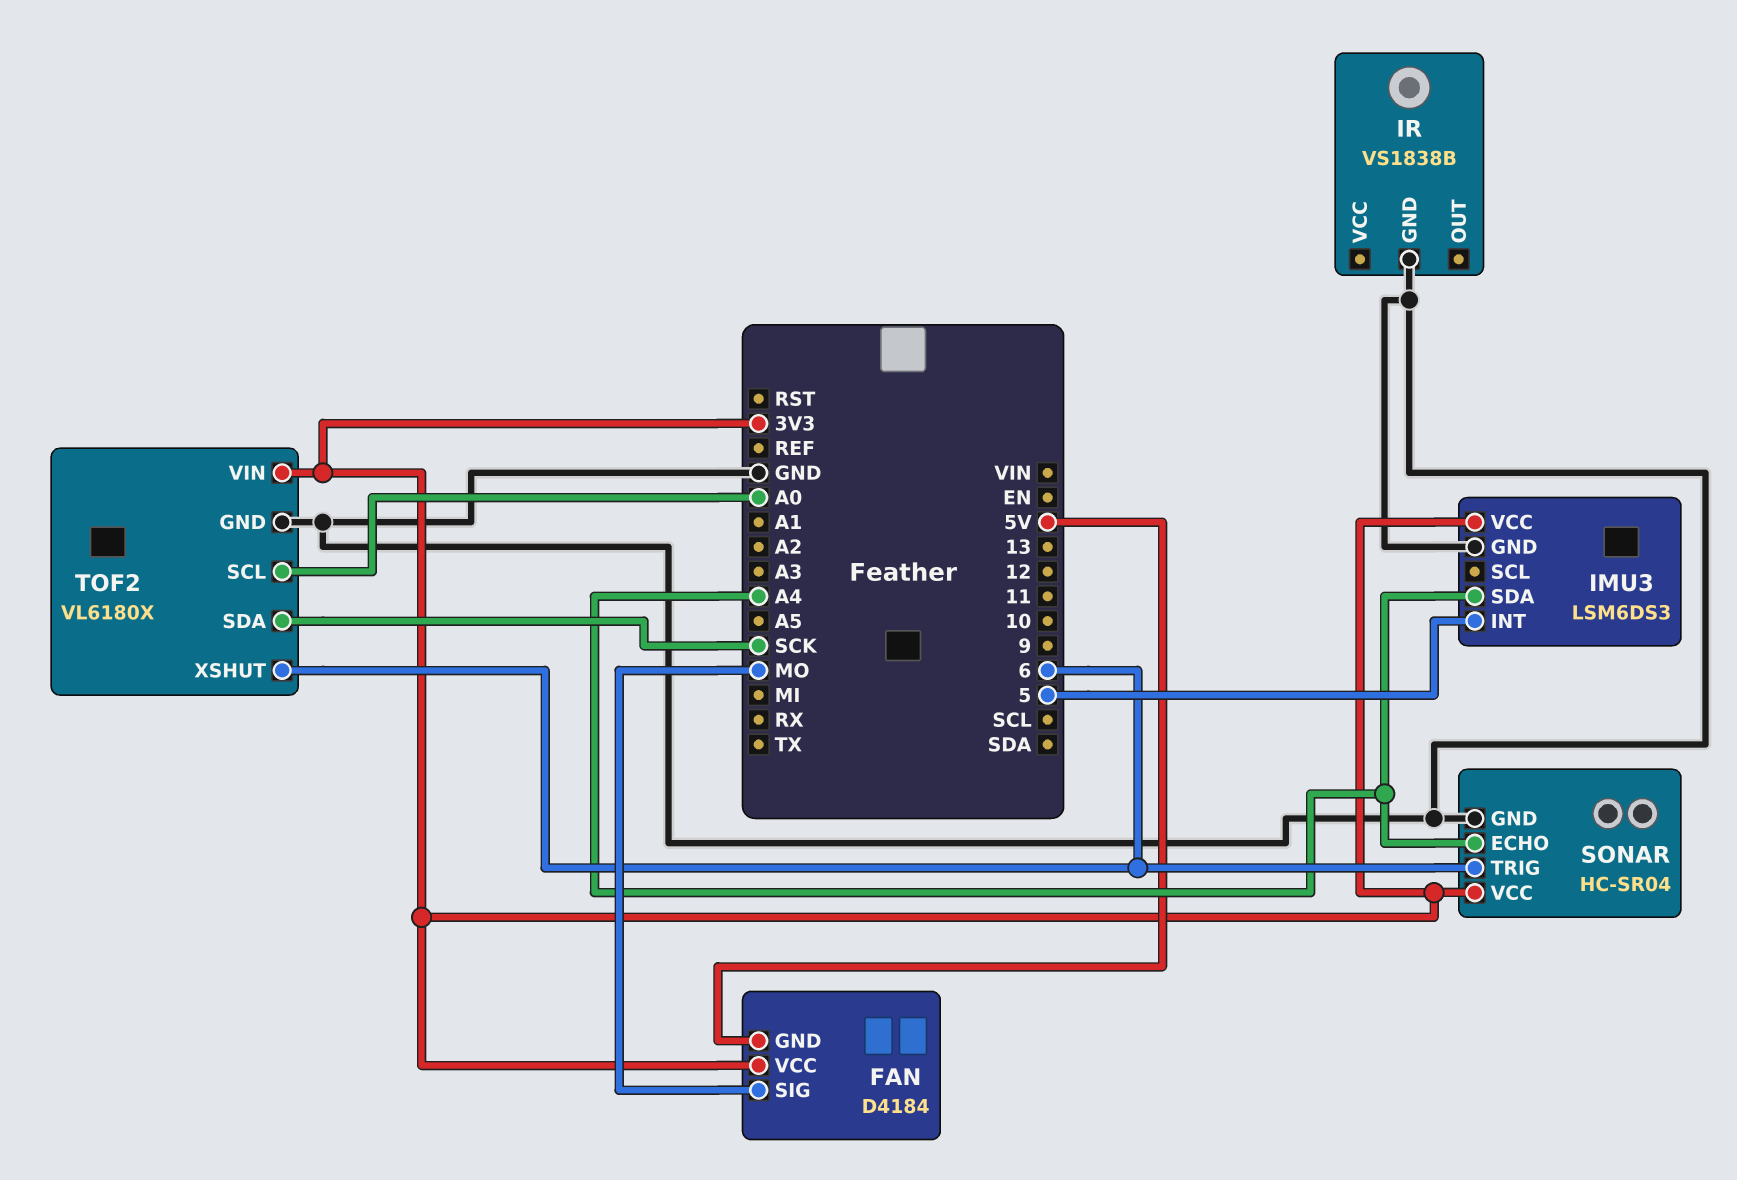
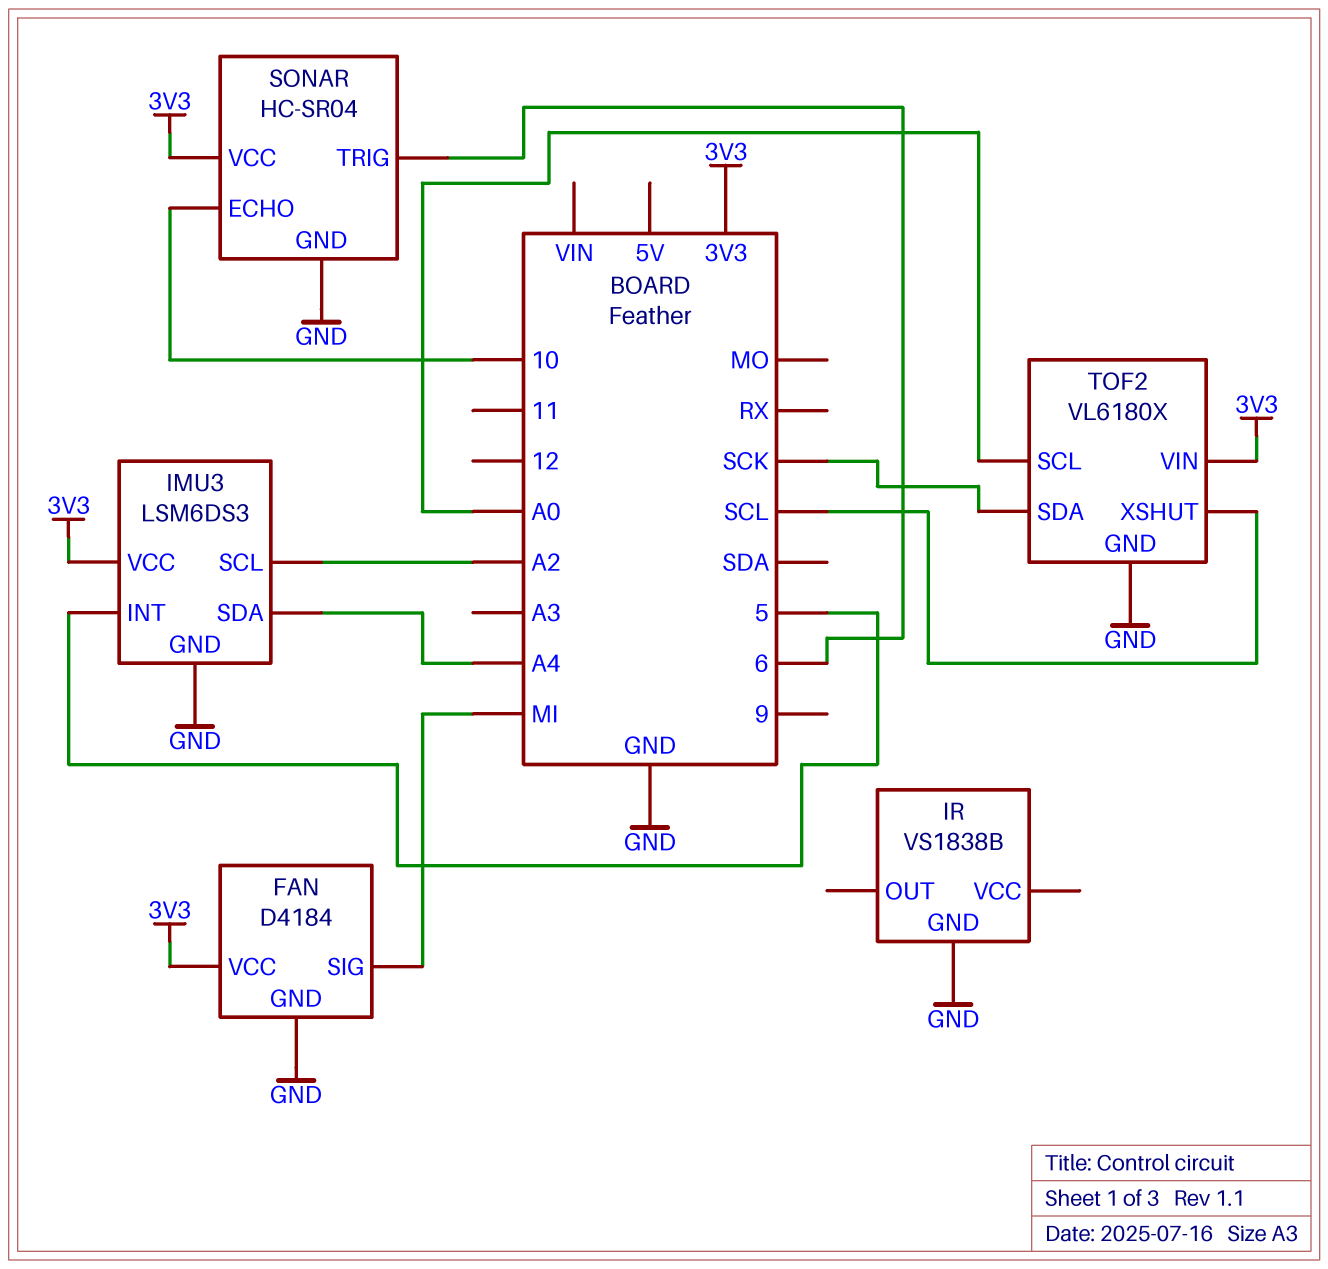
FAN pin GND: 5V -> GND
FAN pin SIG: MO -> MI
IMU3 pin SCL: none -> A2
SONAR pin ECHO: A4 -> 10
TOF2 pin XSHUT: 6 -> SCL

